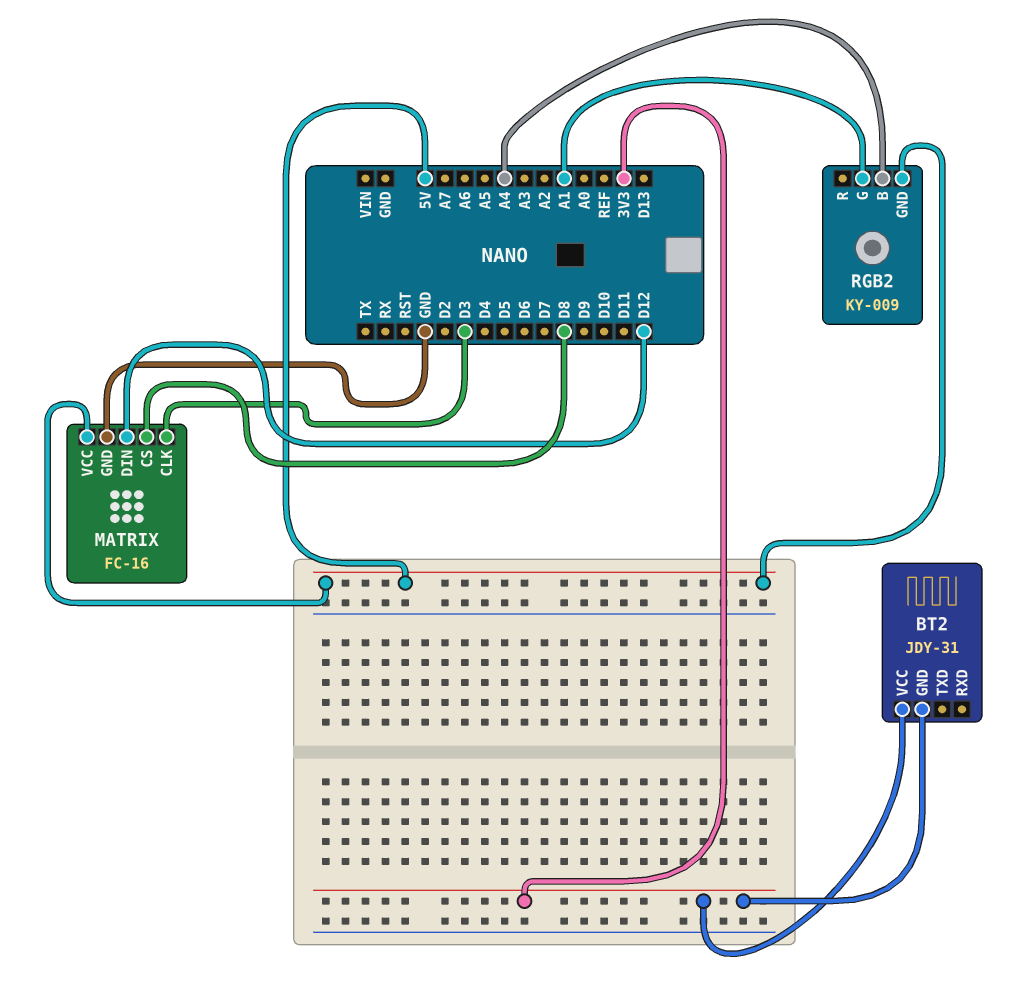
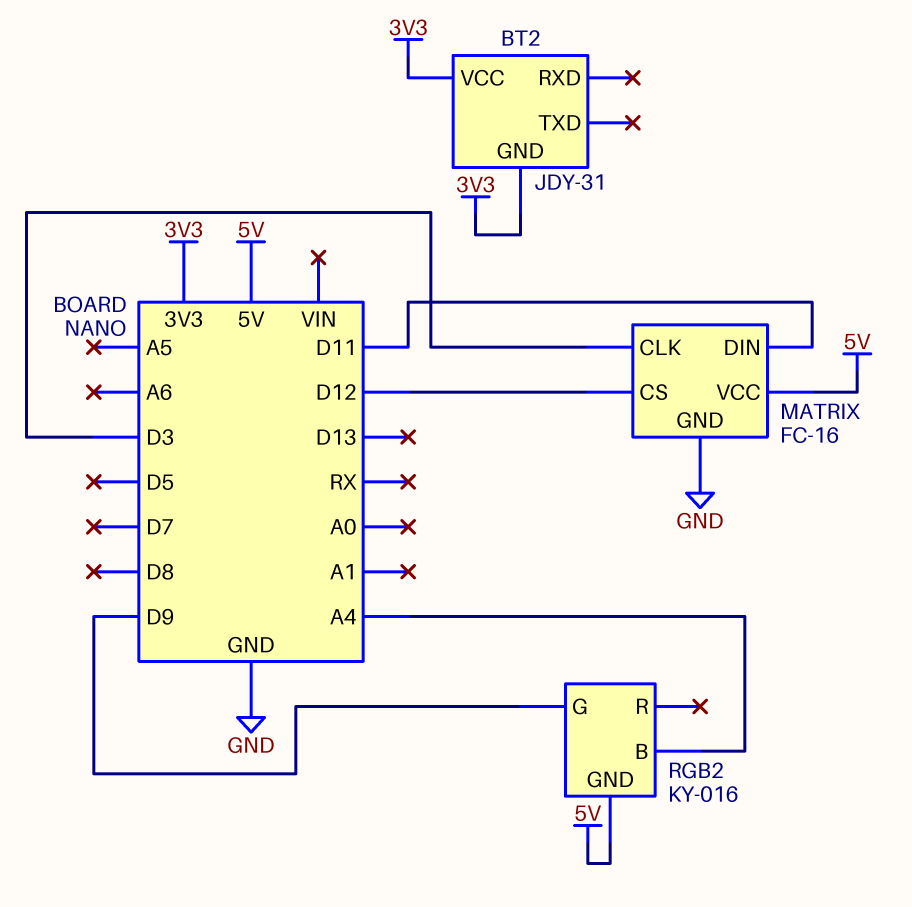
MATRIX pin CS: D8 -> D12
MATRIX pin DIN: D12 -> D11
RGB2: KY-009 -> KY-016
RGB2 pin G: A1 -> D9

